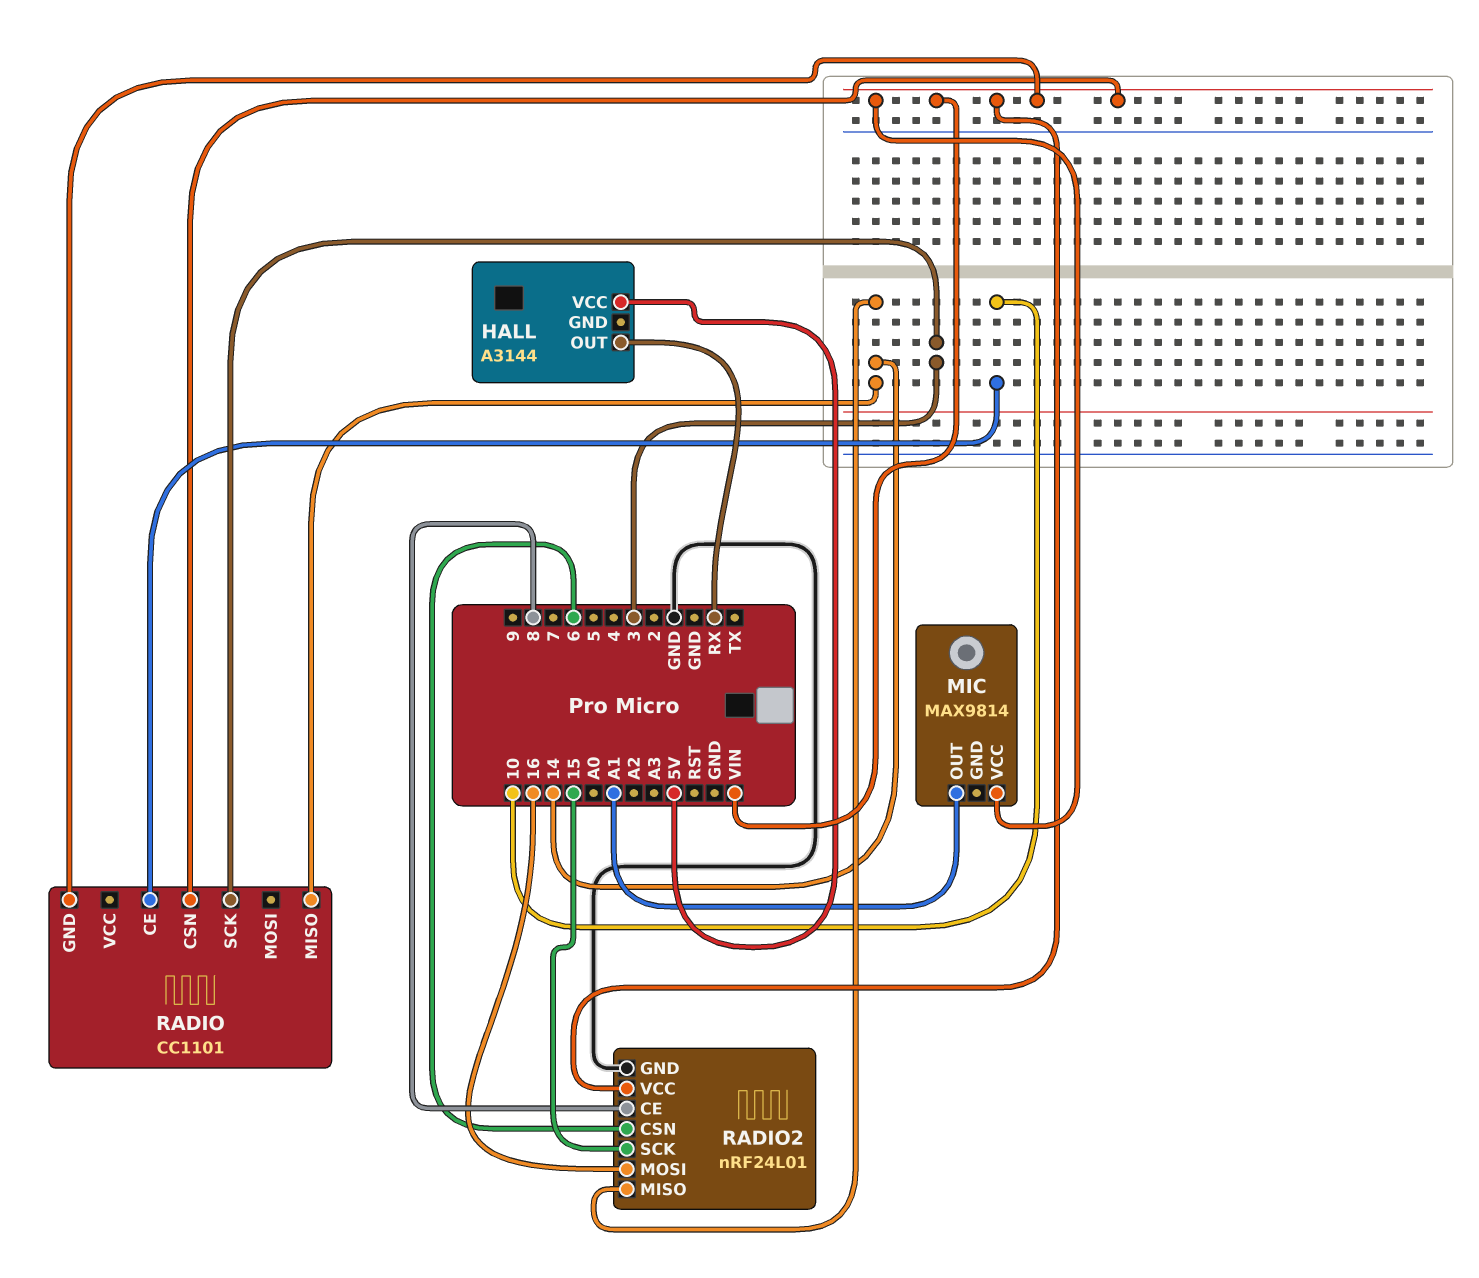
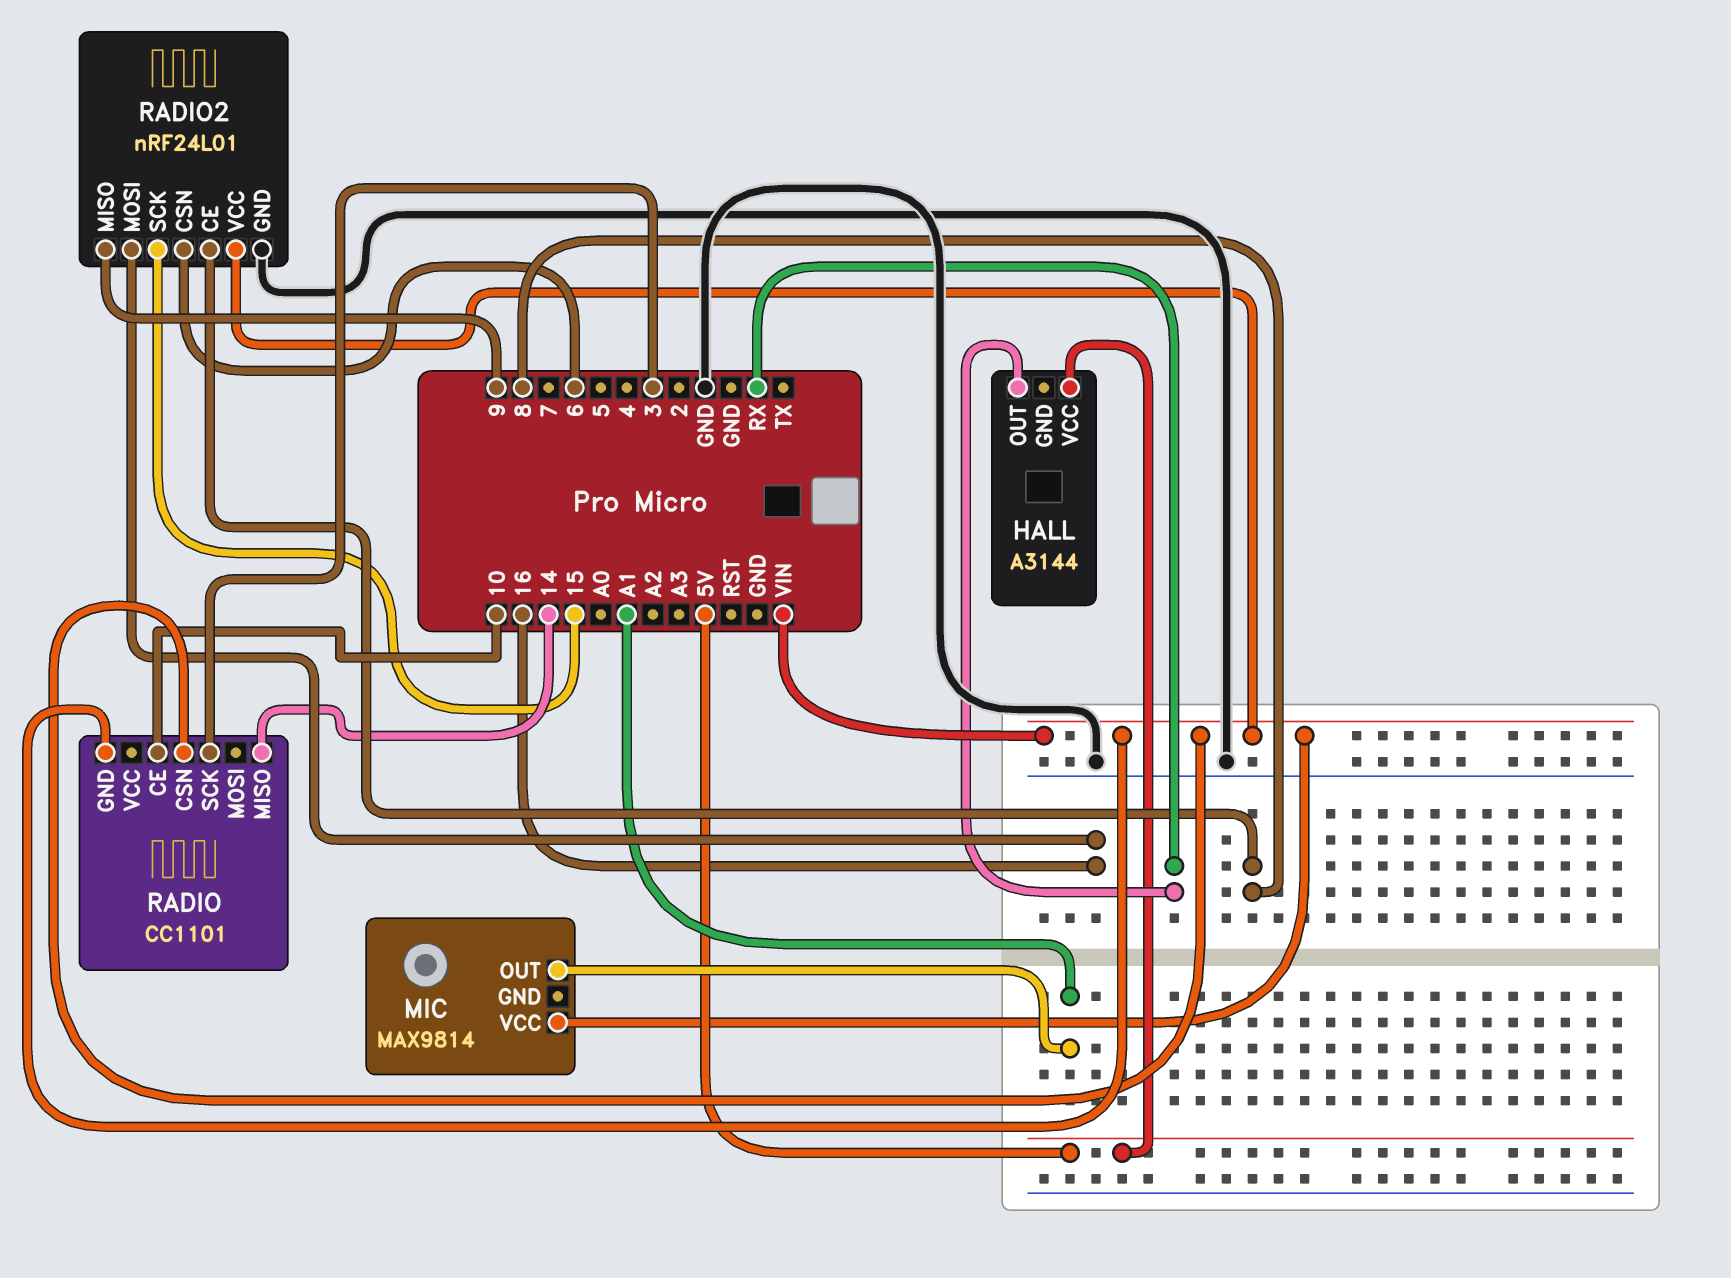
RADIO2 pin MISO: 14 -> 9

